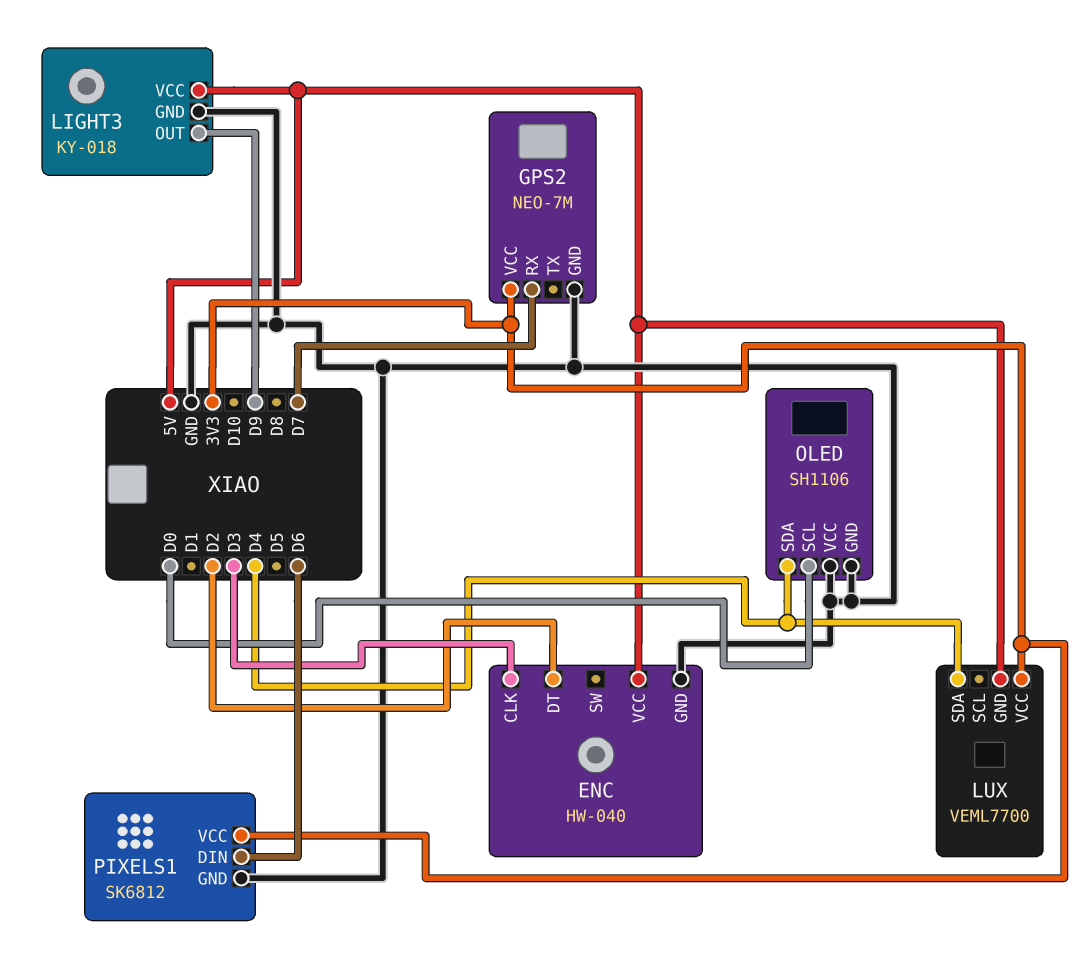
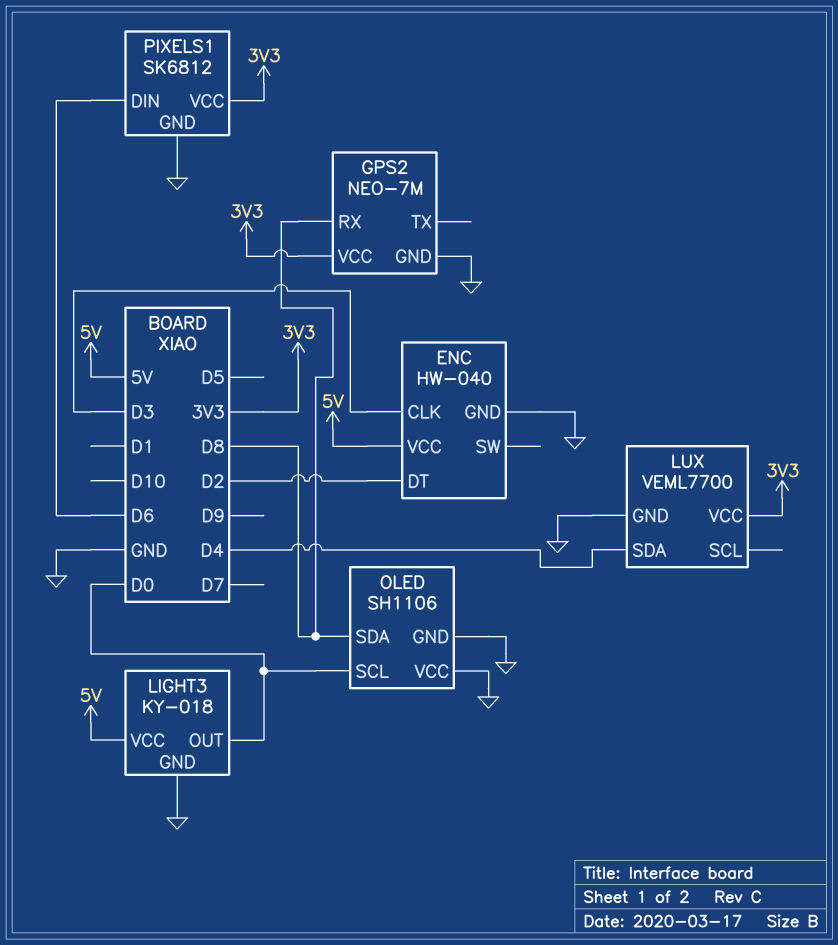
GPS2 pin RX: D7 -> D8
LIGHT3 pin OUT: D9 -> D0
LUX pin GND: 5V -> GND
OLED pin SDA: D4 -> D8

